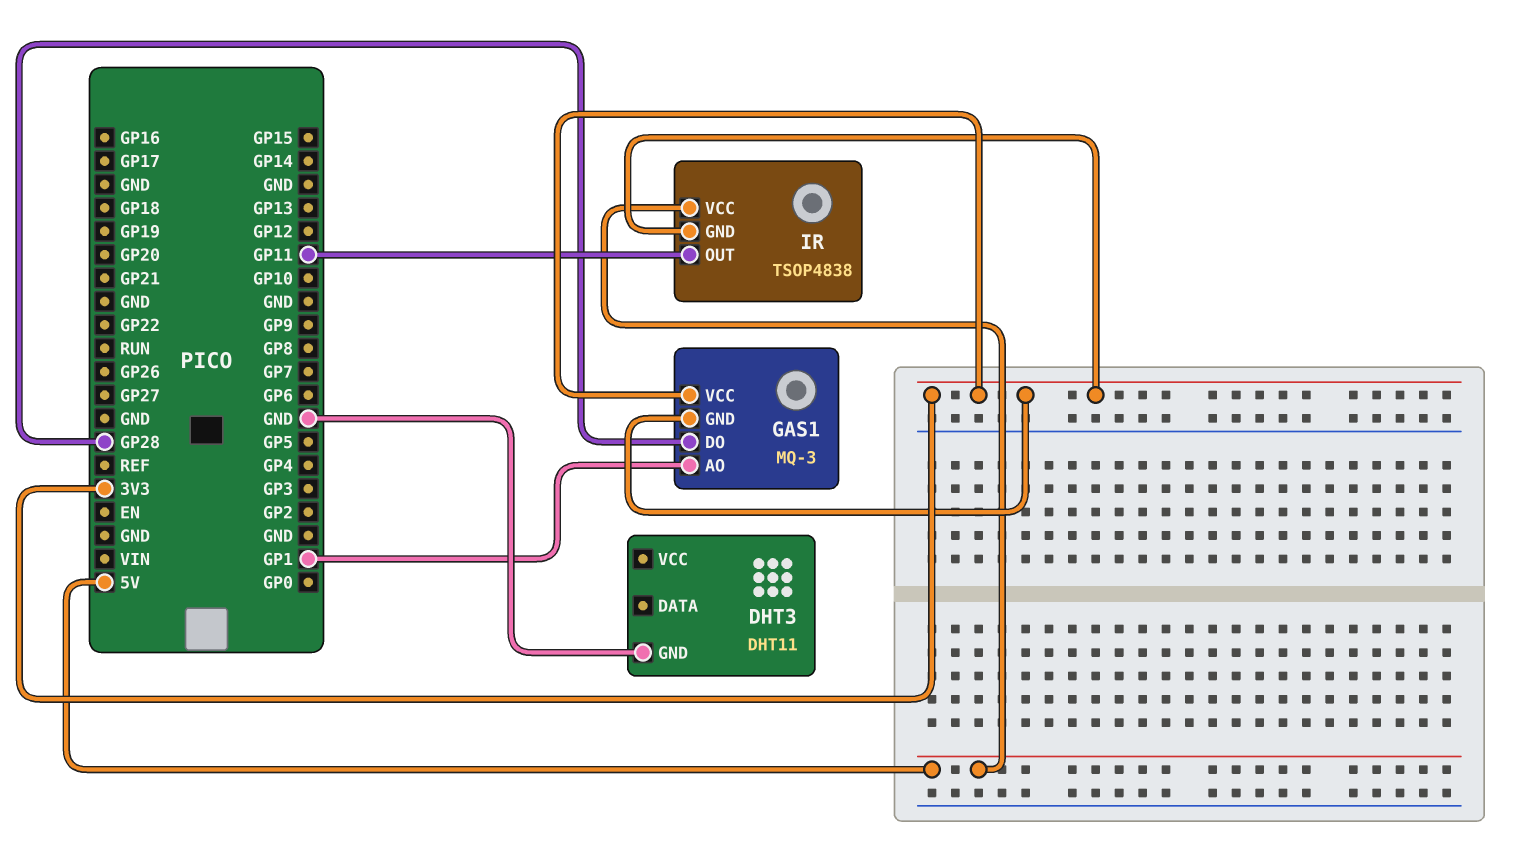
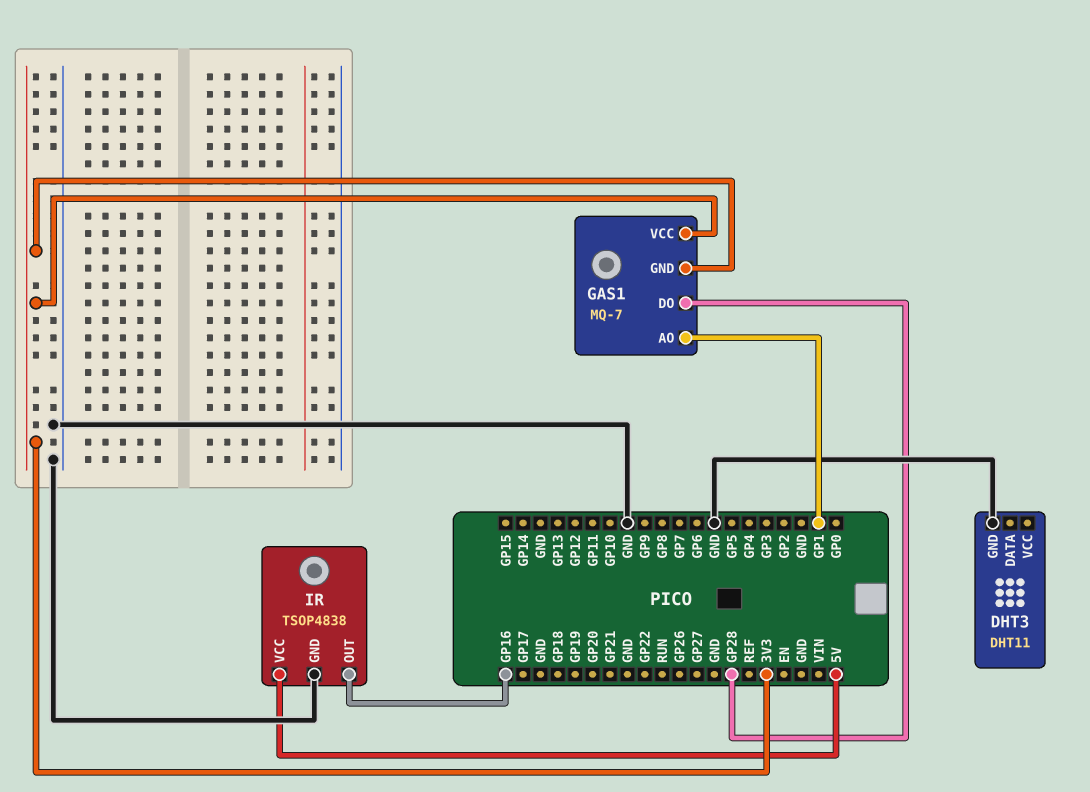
GAS1: MQ-3 -> MQ-7
IR pin GND: 3V3 -> GND
IR pin OUT: GP11 -> GP16

